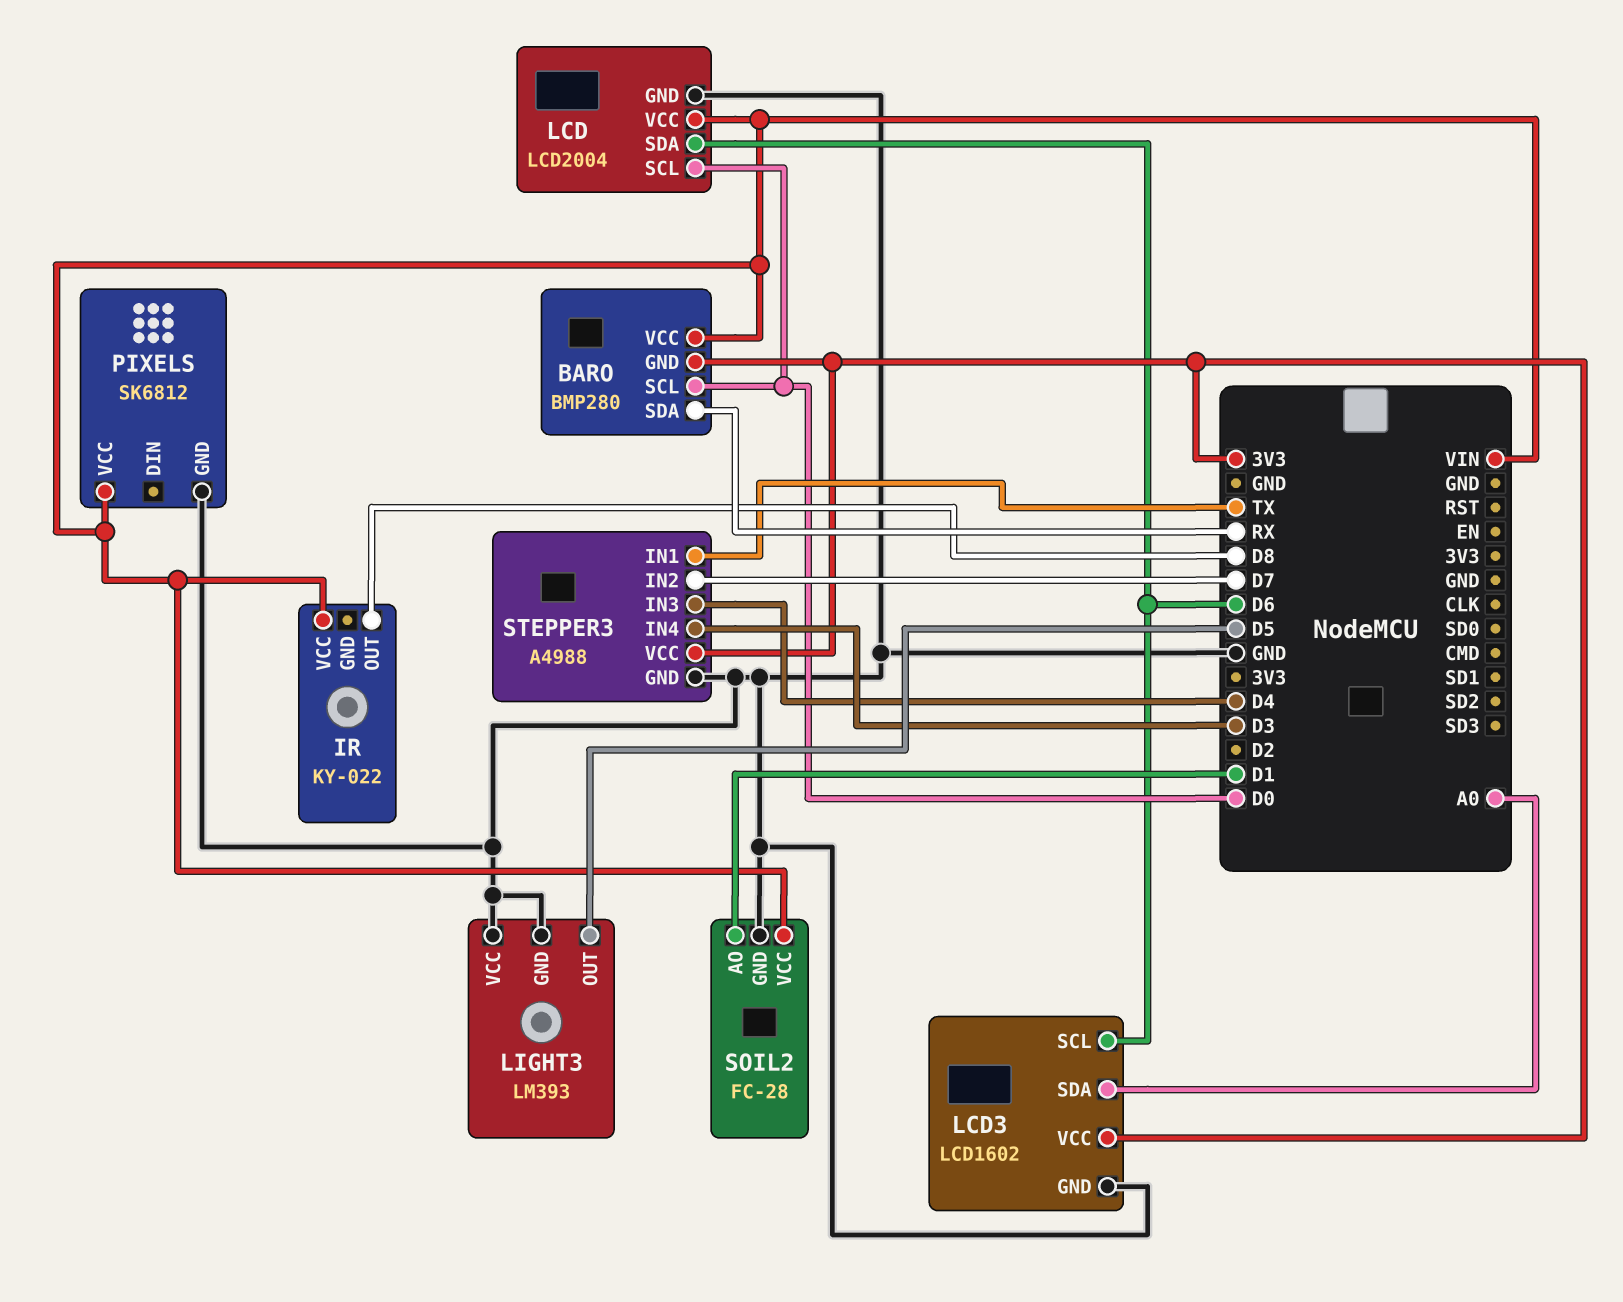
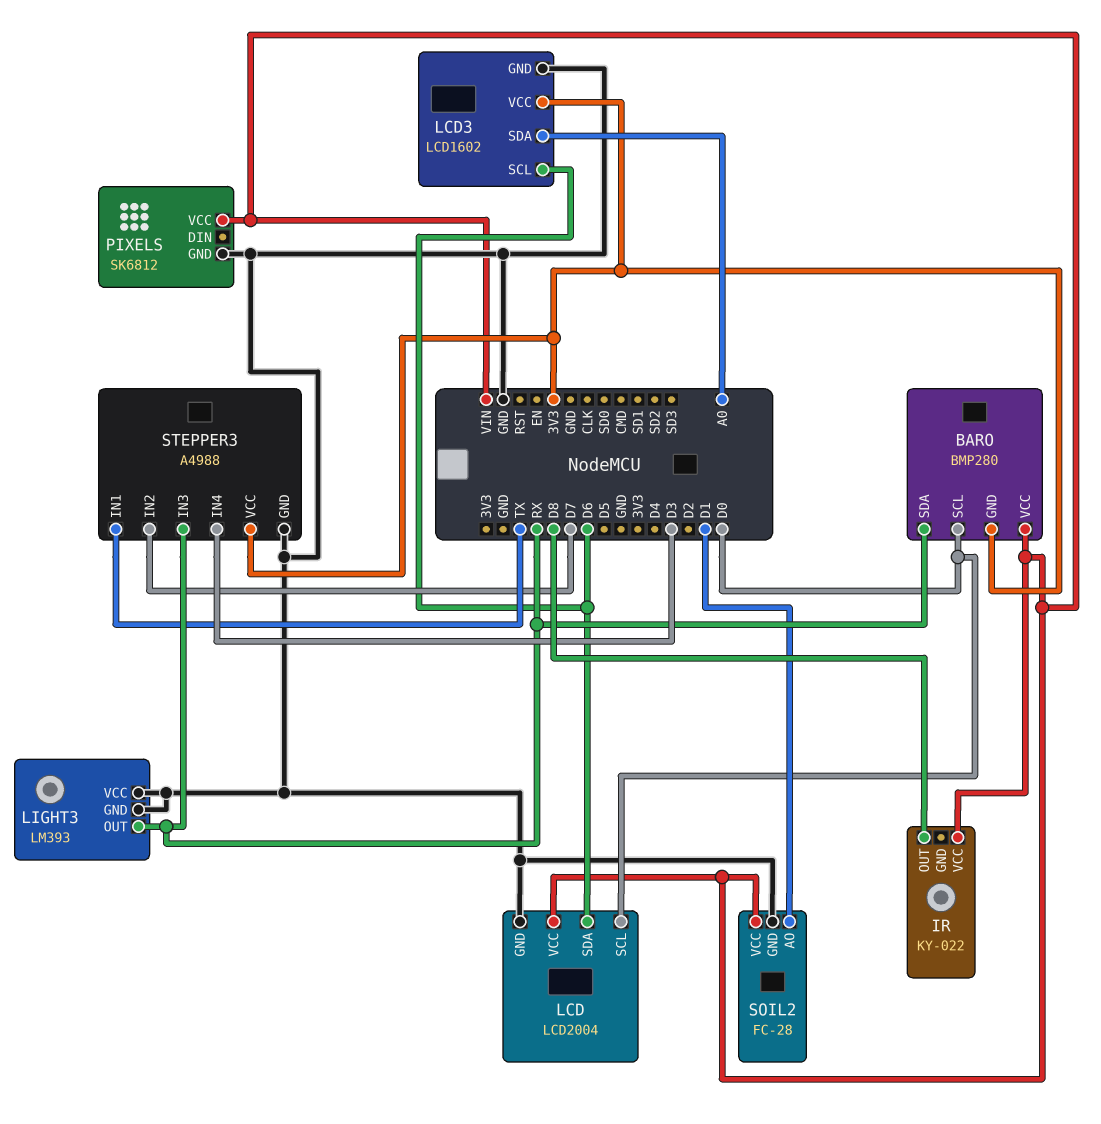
LIGHT3 pin OUT: D5 -> RX
STEPPER3 pin IN3: D4 -> RX

